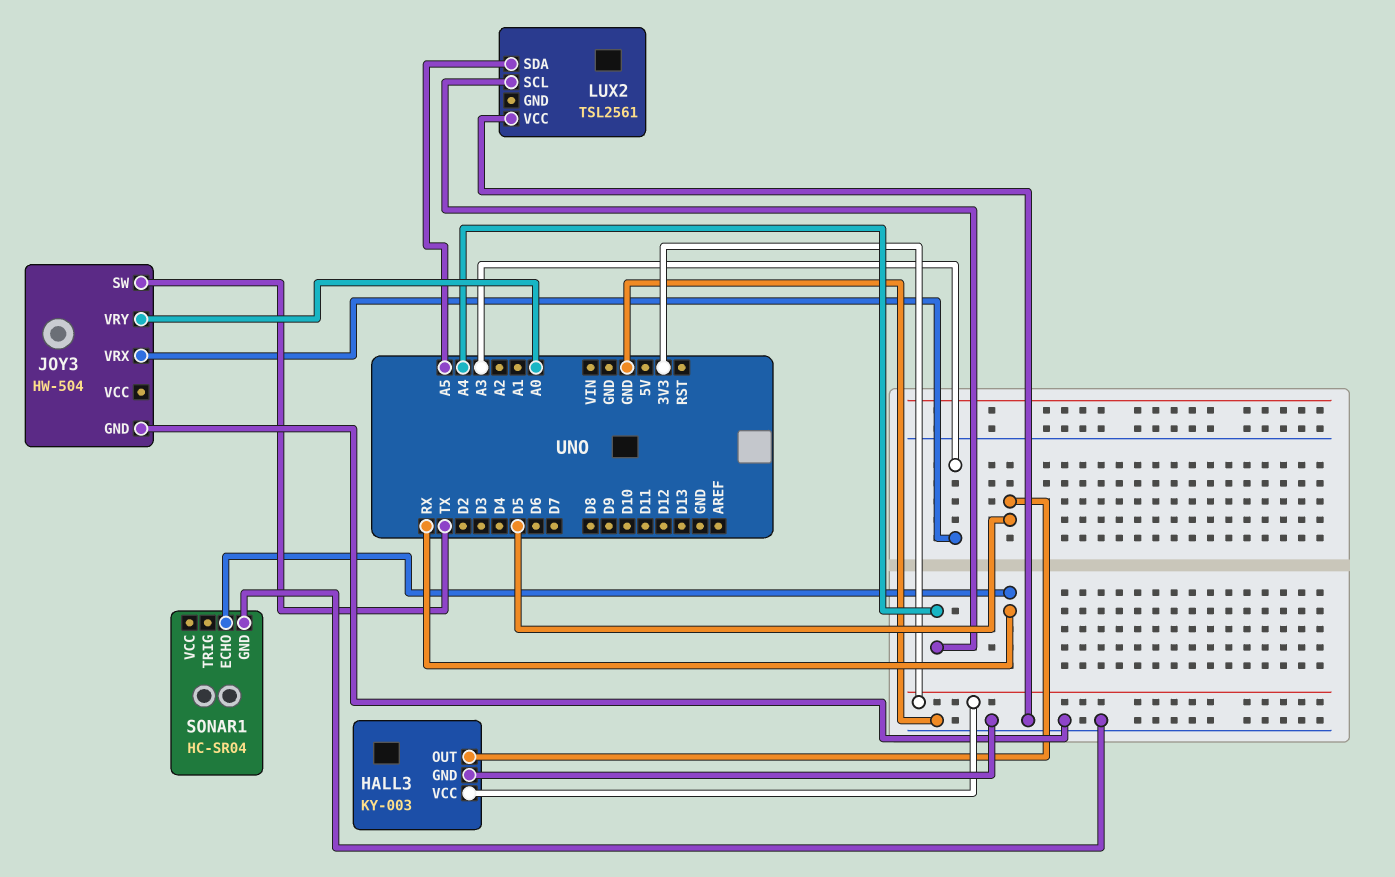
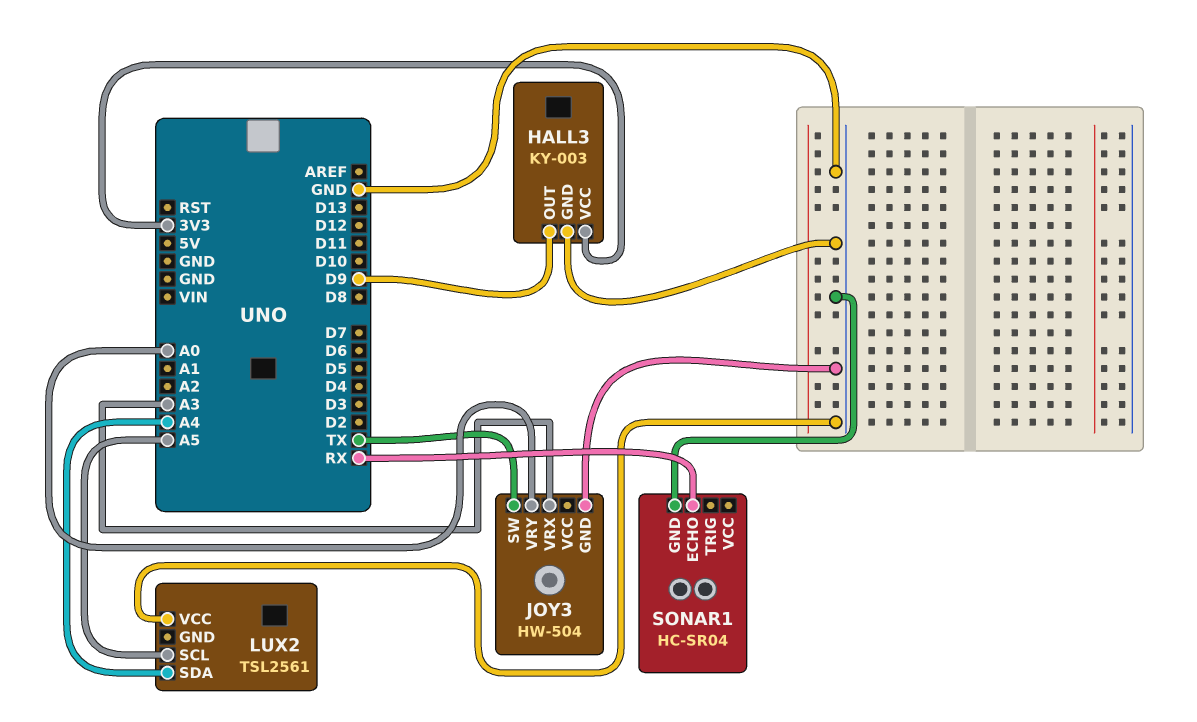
HALL3 pin OUT: D5 -> D9
LUX2 pin SCL: A4 -> A5
LUX2 pin SDA: A5 -> A4

